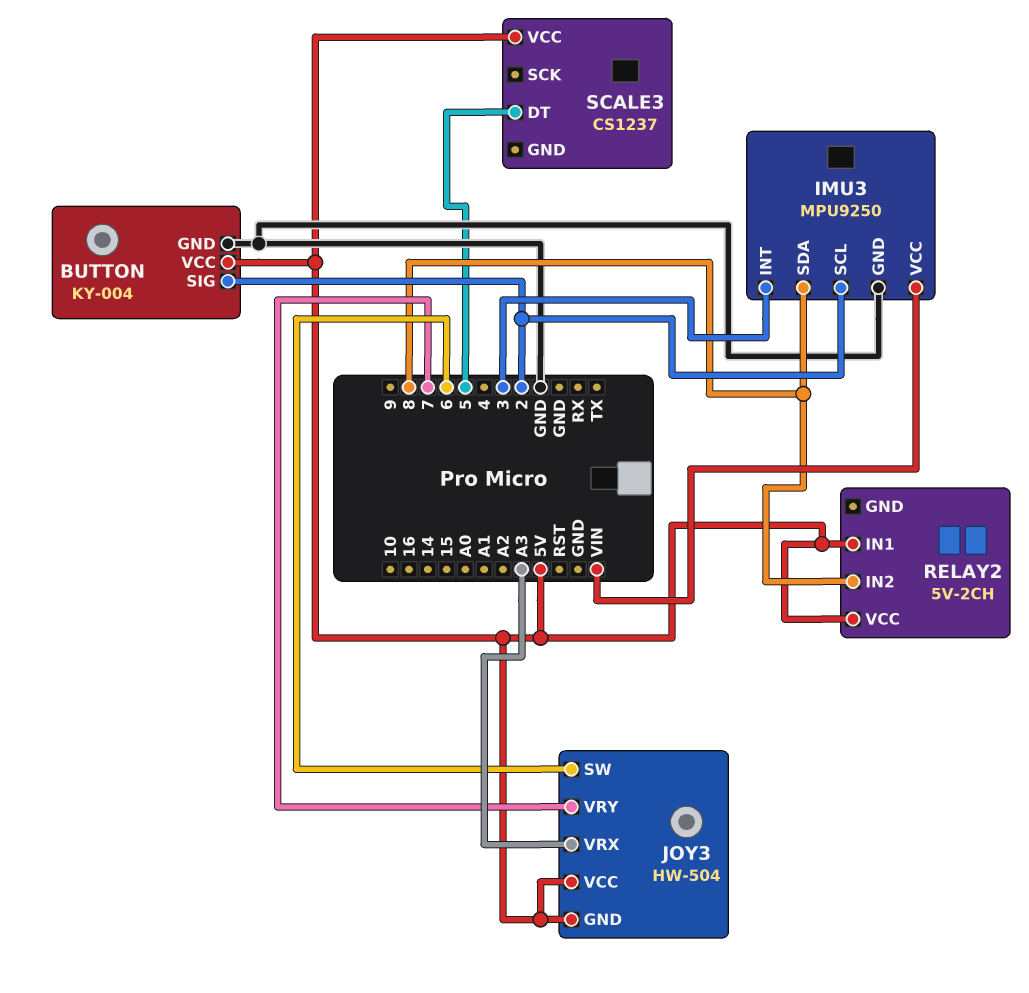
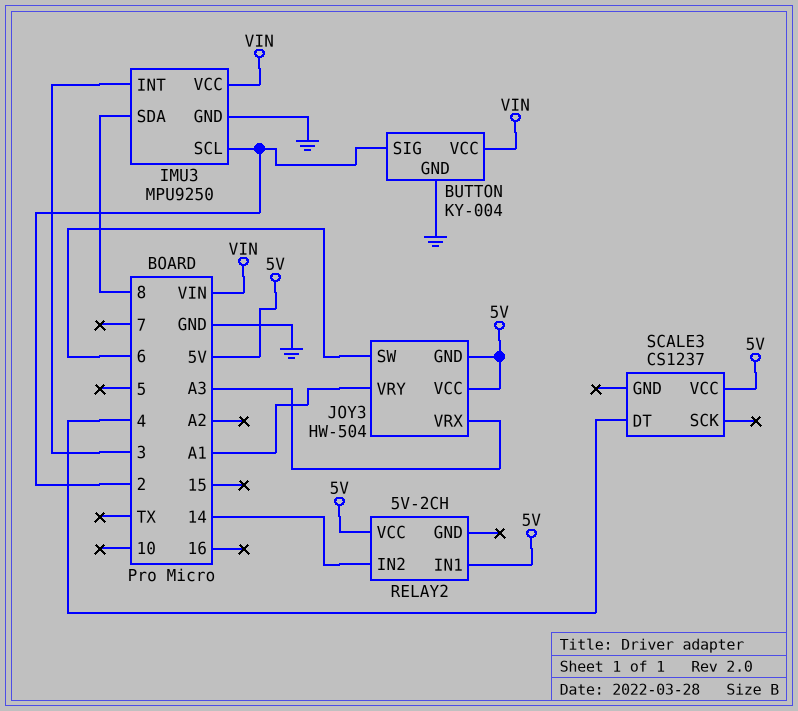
BUTTON pin VCC: 5V -> VIN
JOY3 pin VRY: 7 -> A1
RELAY2 pin IN2: 8 -> 14
SCALE3 pin DT: 5 -> 4

